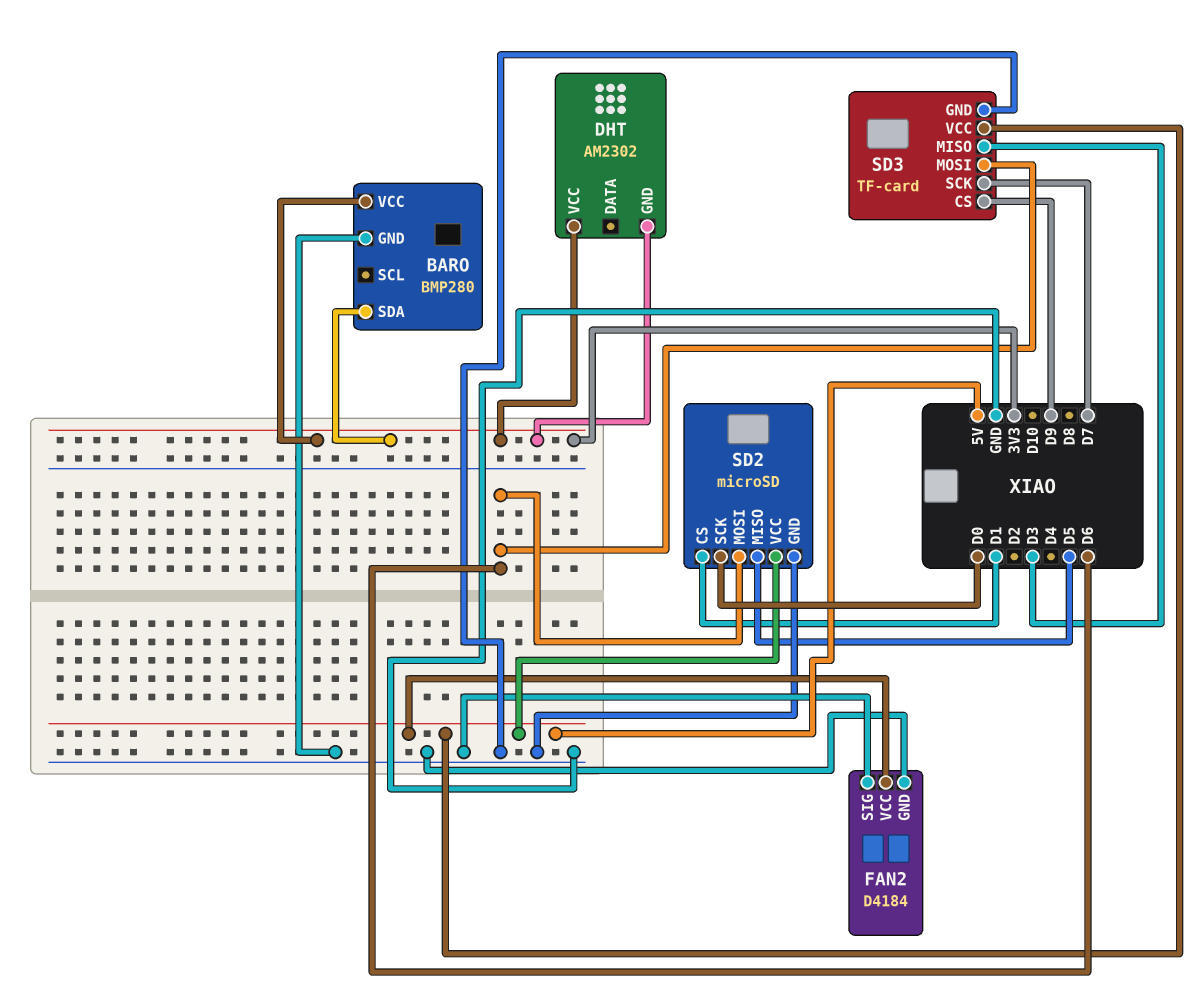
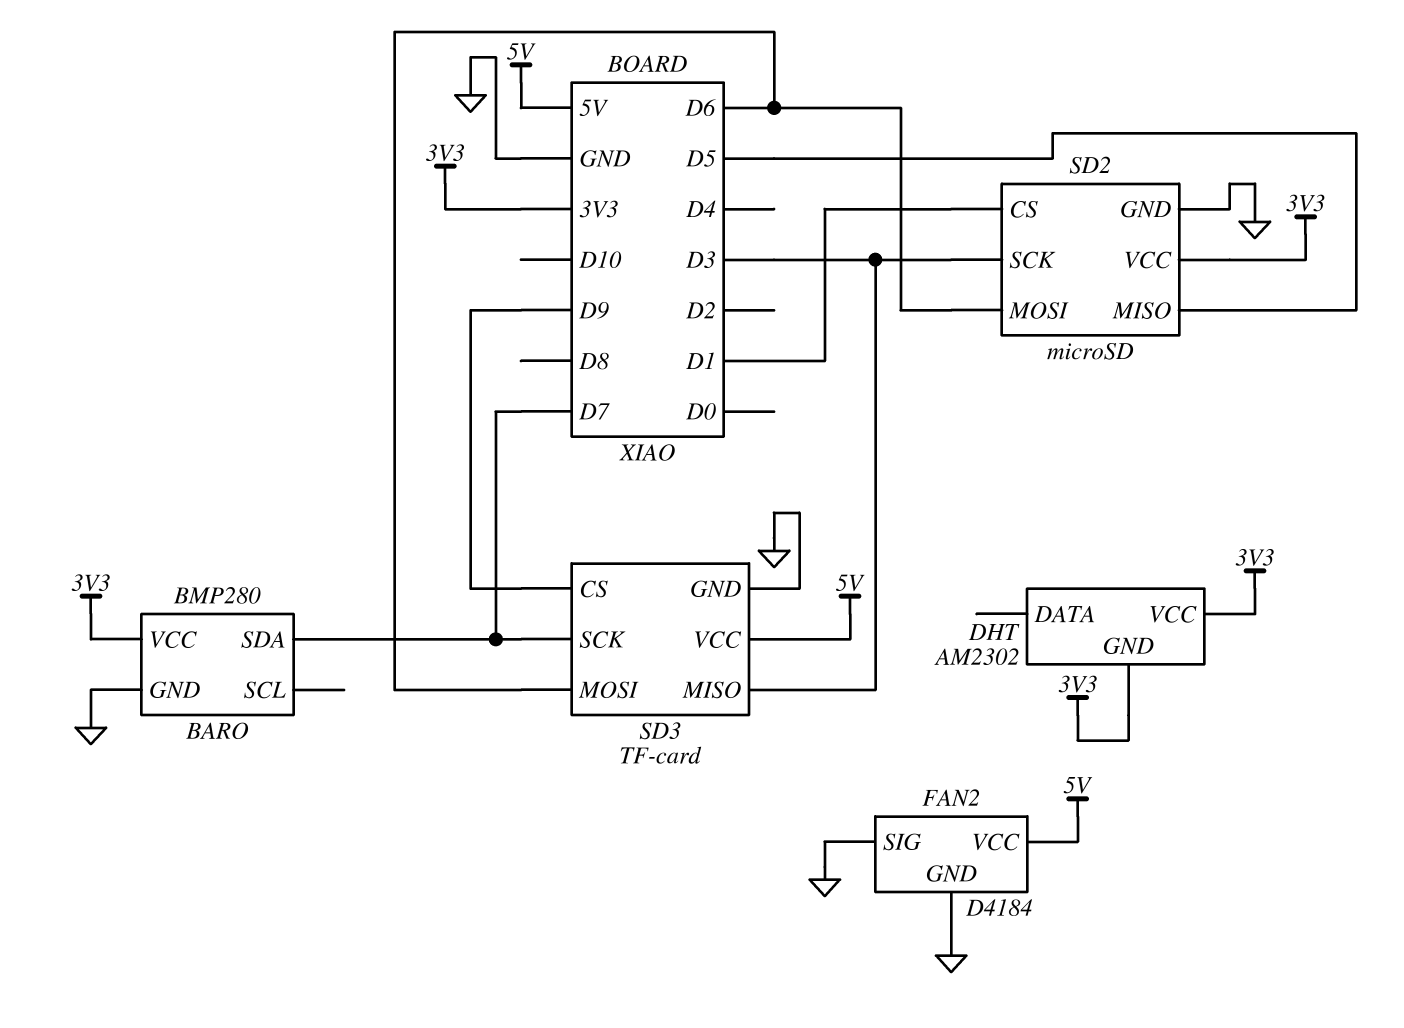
BARO pin SDA: 3V3 -> D7
SD2 pin SCK: D0 -> D3
SD2 pin VCC: 5V -> 3V3

